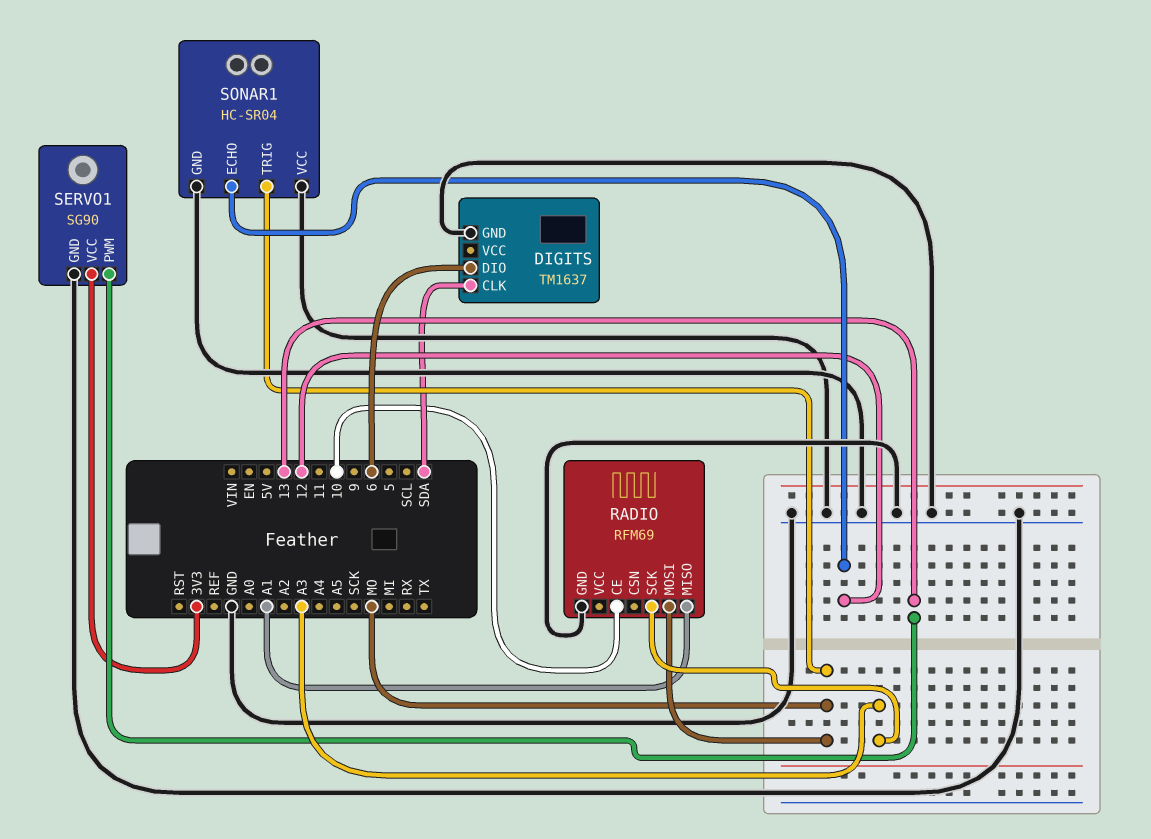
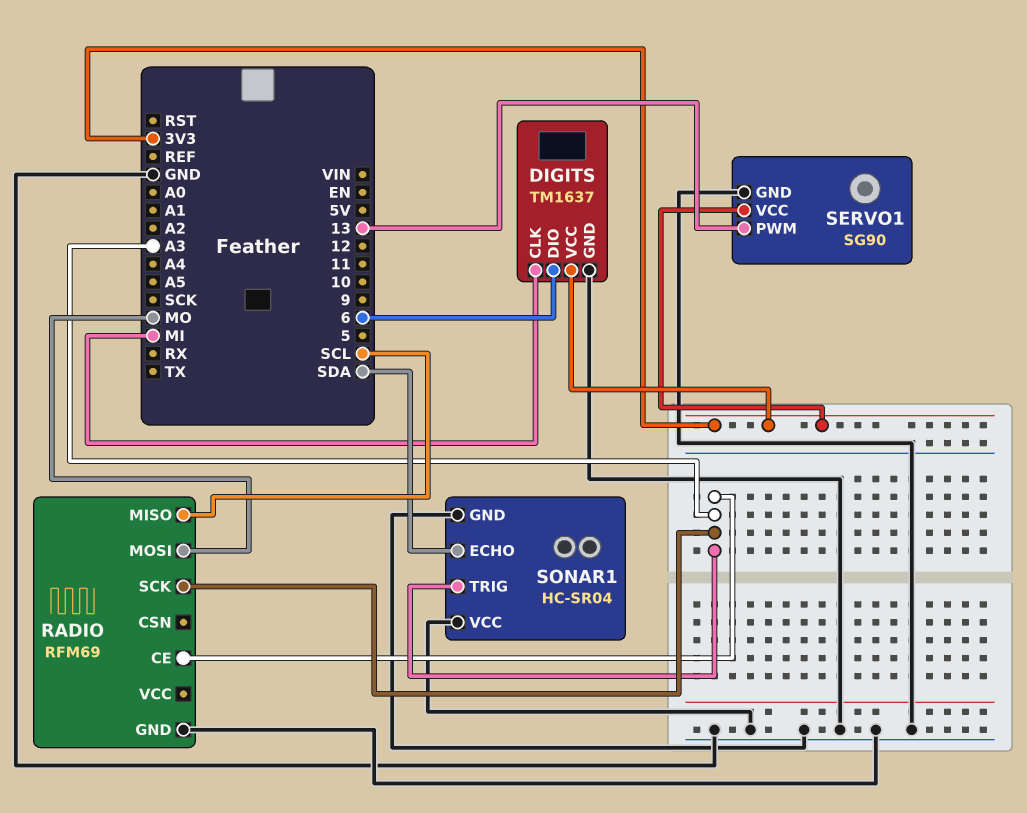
DIGITS pin CLK: SDA -> MI
DIGITS pin VCC: none -> 3V3
RADIO pin CE: 10 -> A3
RADIO pin MISO: A1 -> SCL
SONAR1 pin ECHO: 12 -> SDA
SONAR1 pin TRIG: MO -> A3

